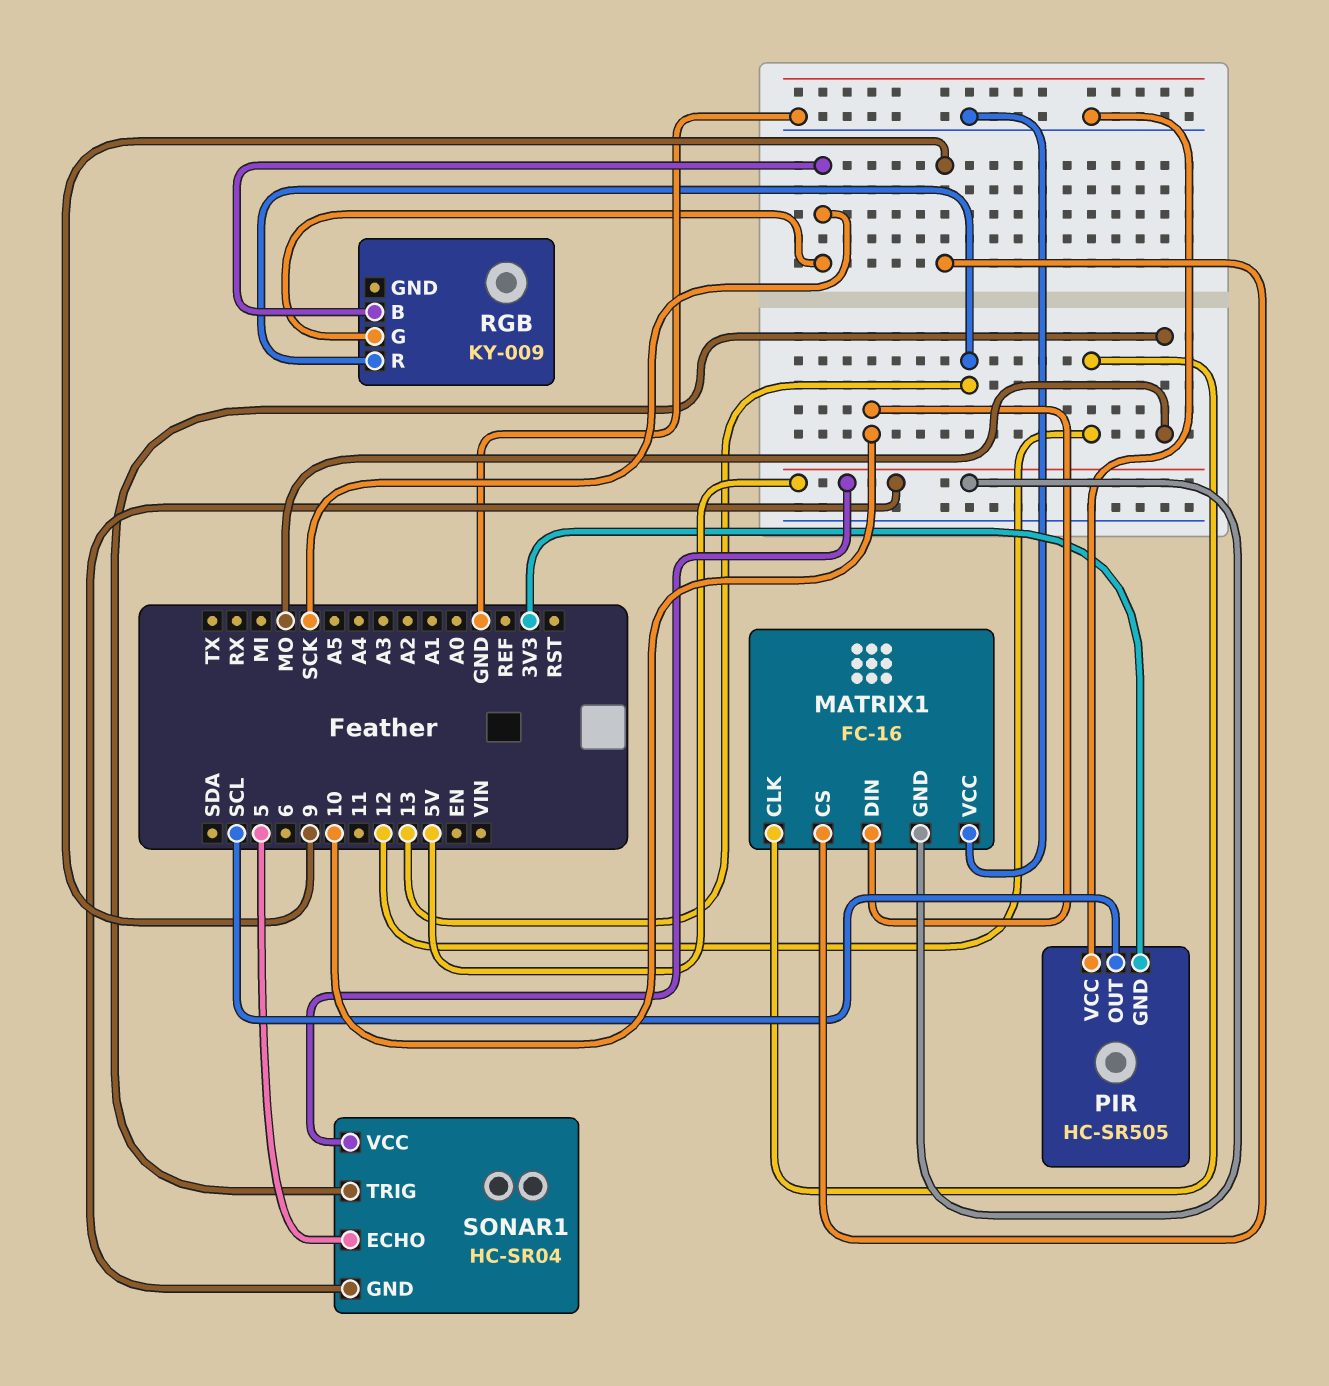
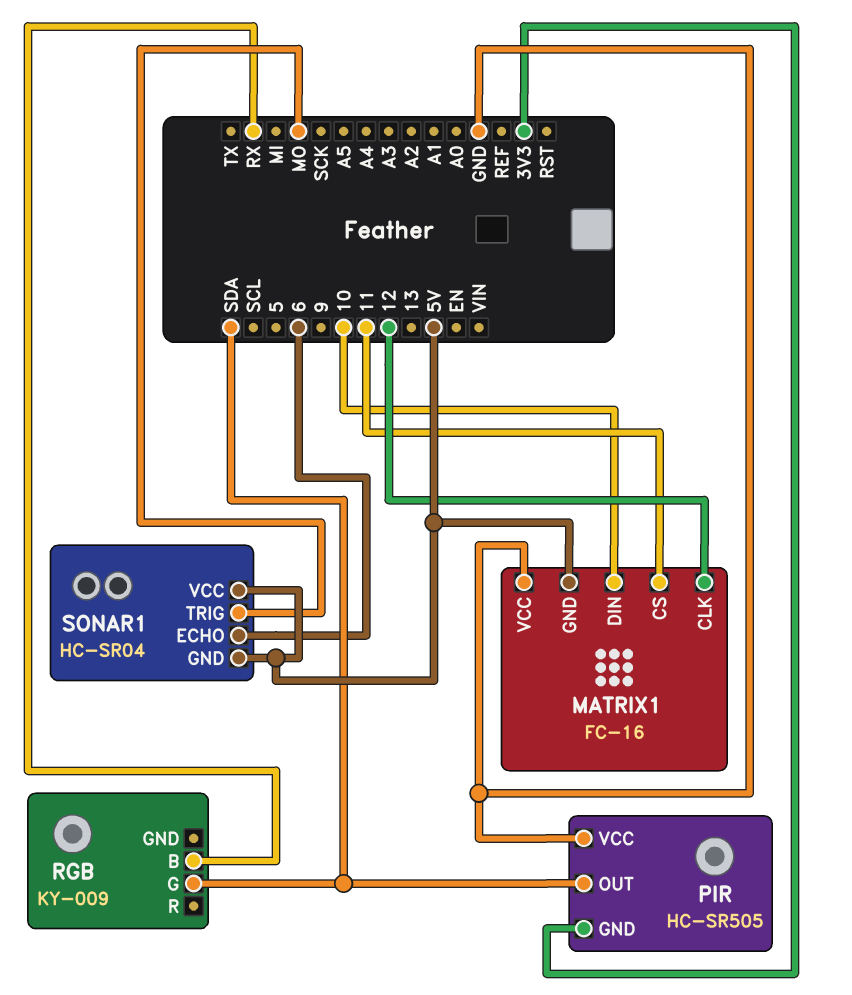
MATRIX1 pin CS: 9 -> 11
PIR pin OUT: SCL -> SDA
RGB pin B: SCK -> RX
RGB pin G: SCK -> SDA
RGB pin R: 13 -> none
SONAR1 pin ECHO: 5 -> 6

